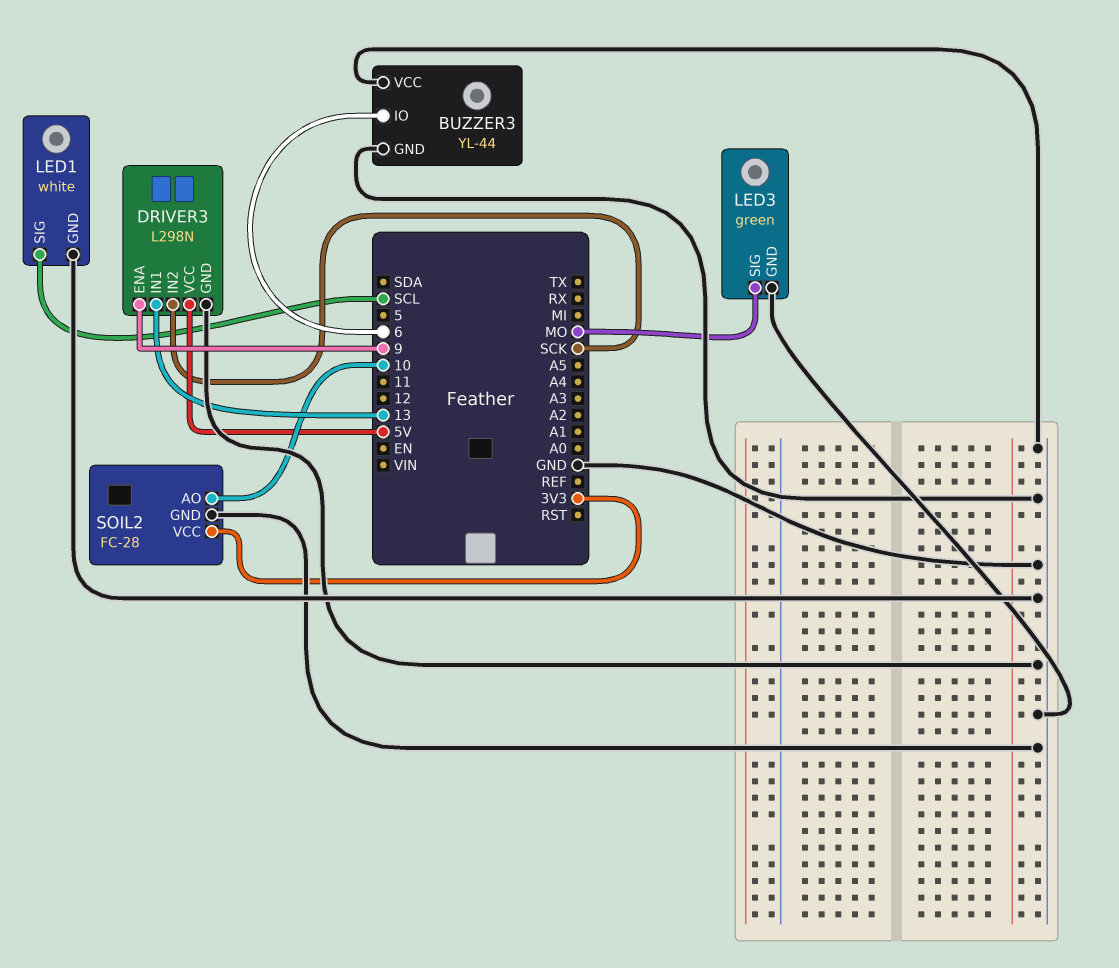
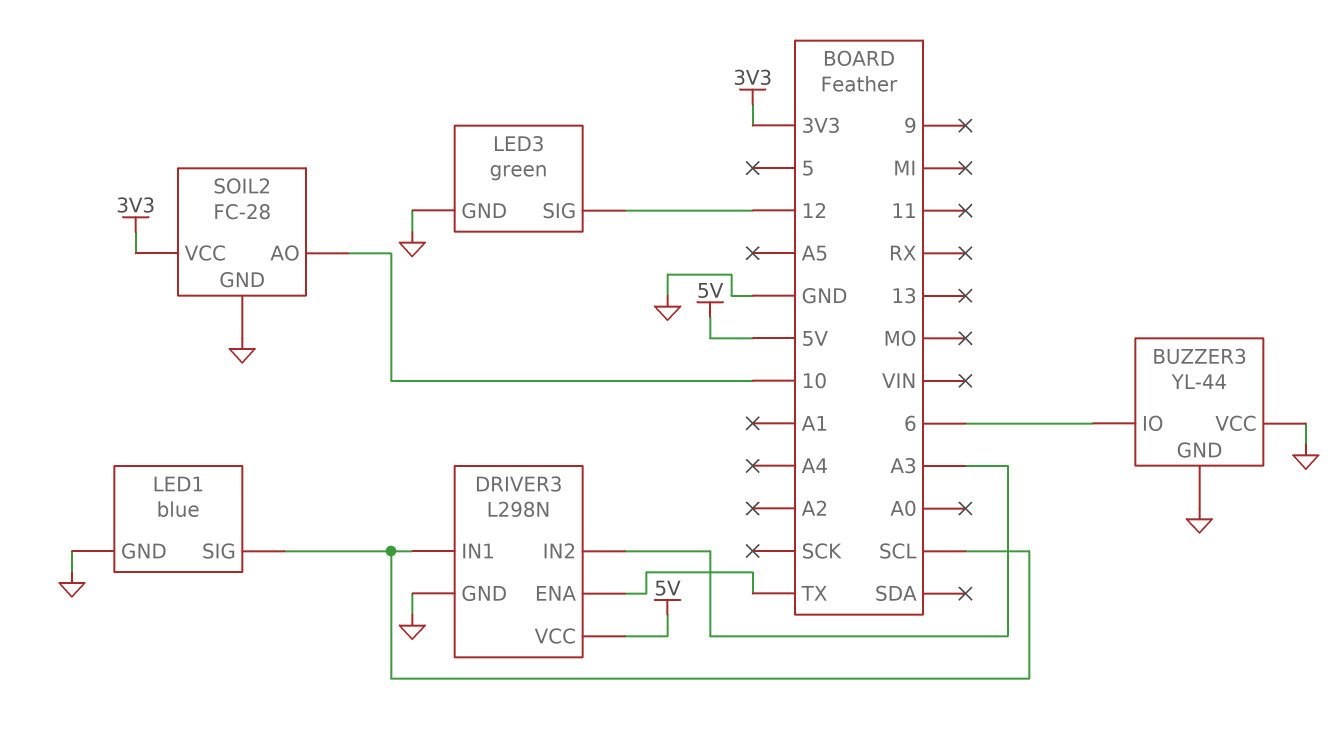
DRIVER3 pin ENA: 9 -> TX
DRIVER3 pin IN1: 13 -> SCL
DRIVER3 pin IN2: SCK -> A3
LED1: white -> blue
LED3 pin SIG: MO -> 12

